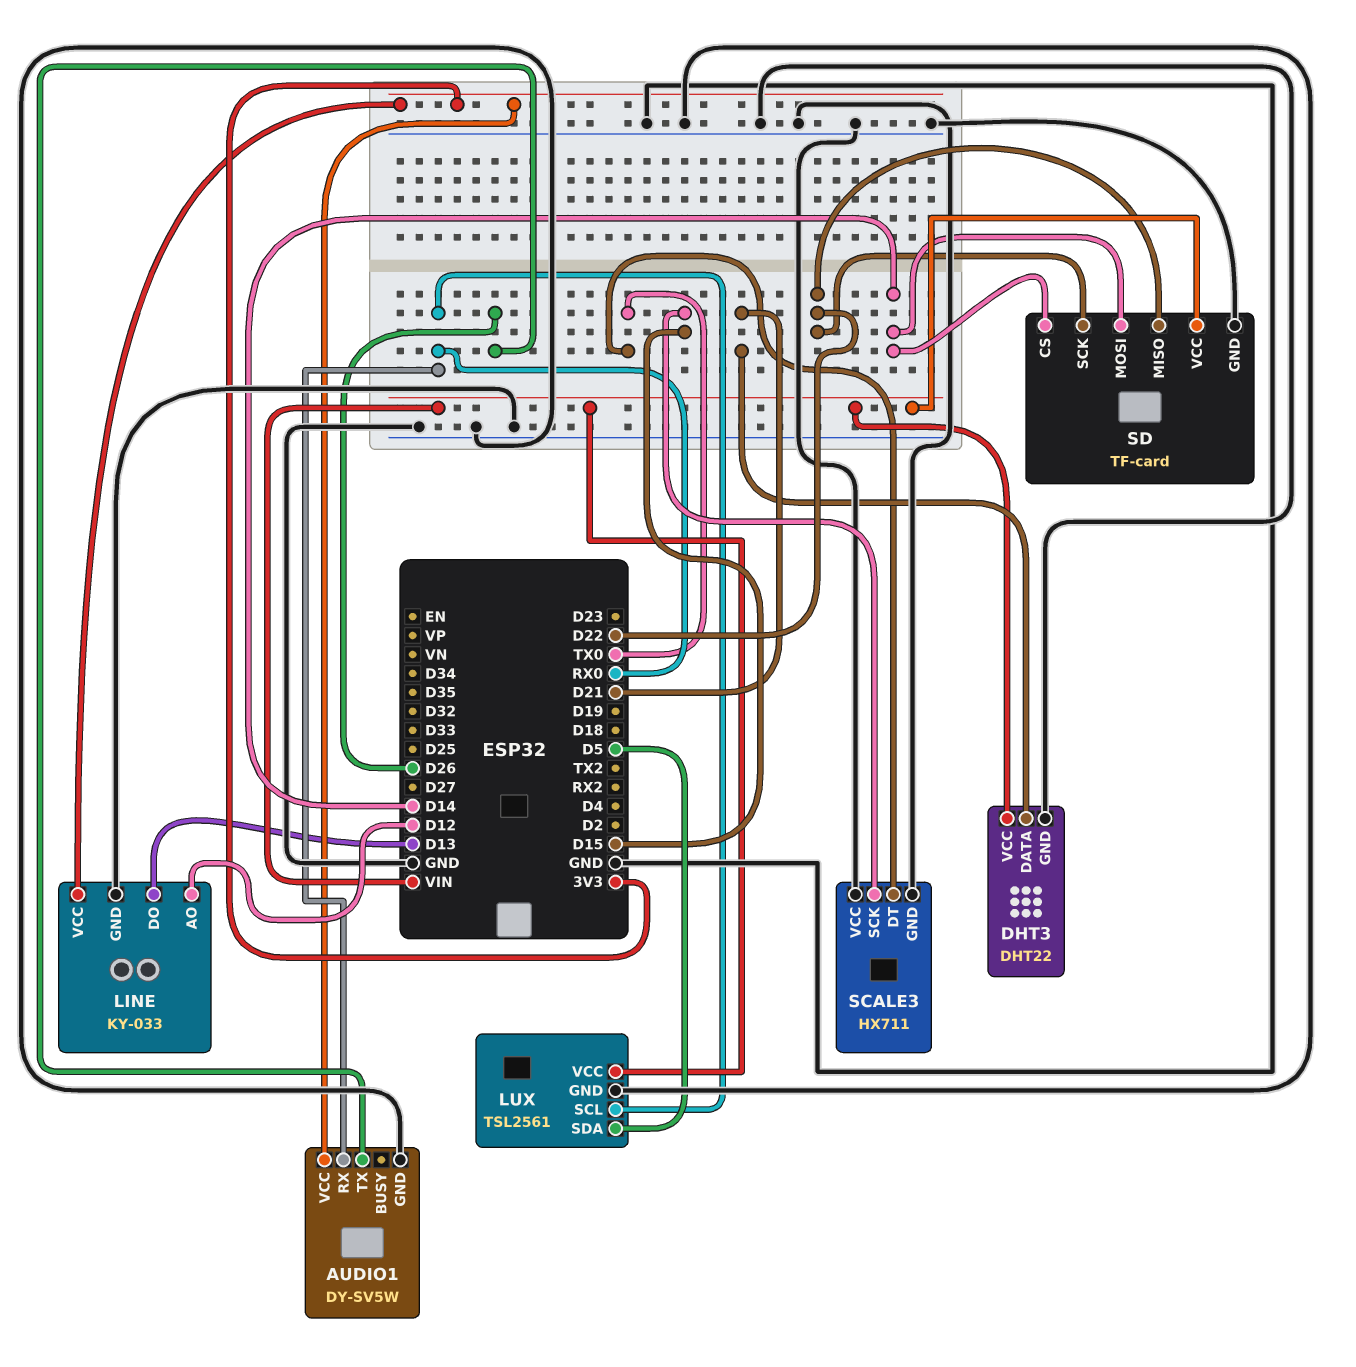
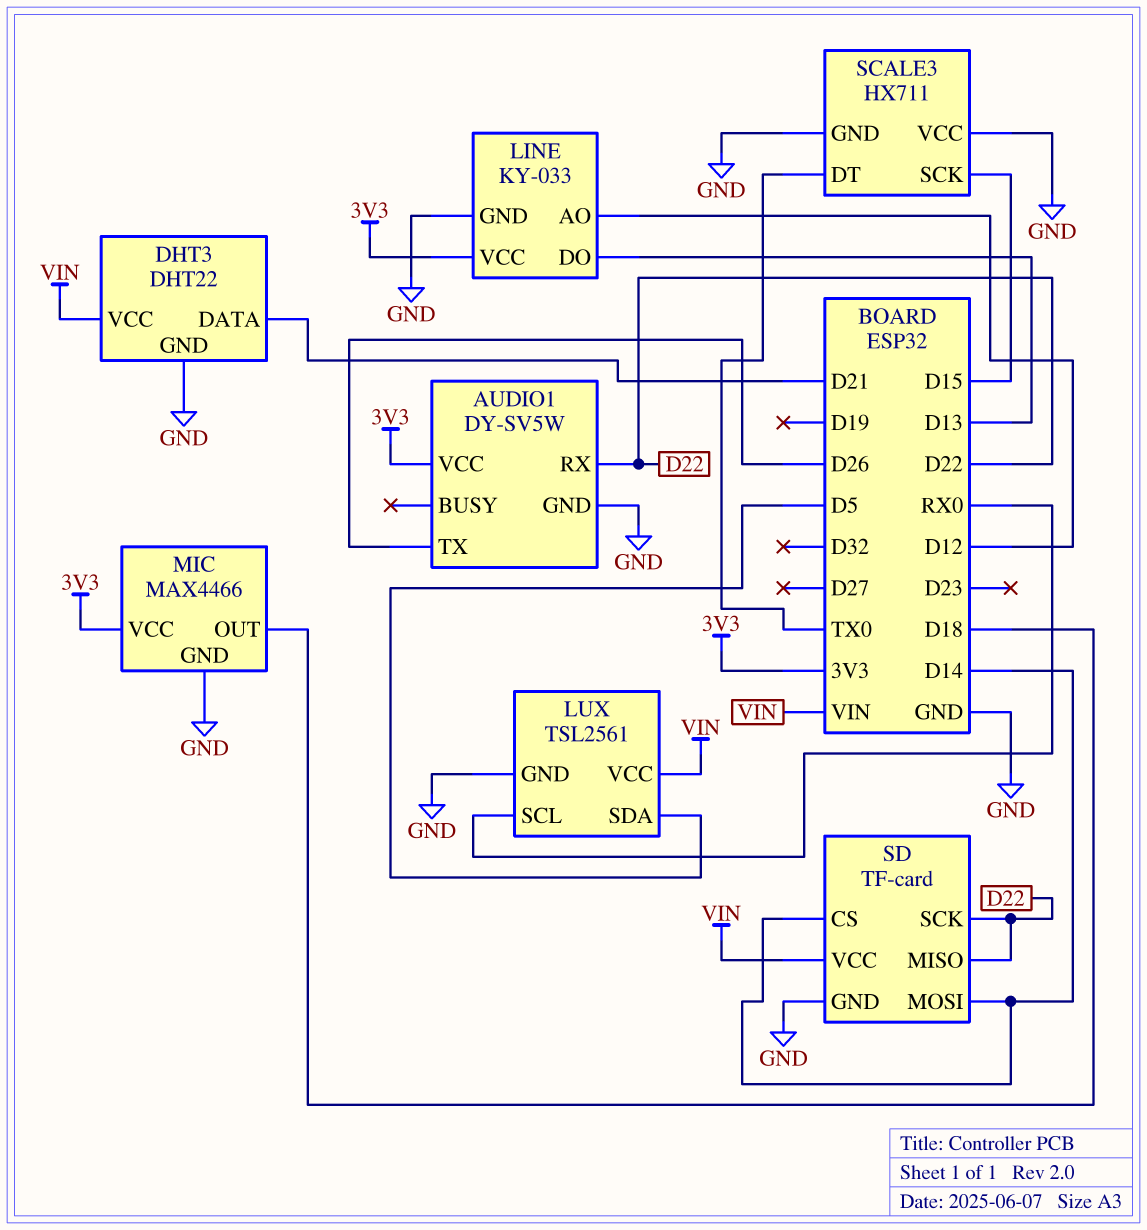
AUDIO1 pin RX: RX0 -> D22
MIC: none -> MAX4466
MIC pin GND: none -> GND
MIC pin OUT: none -> D18
MIC pin VCC: none -> 3V3

